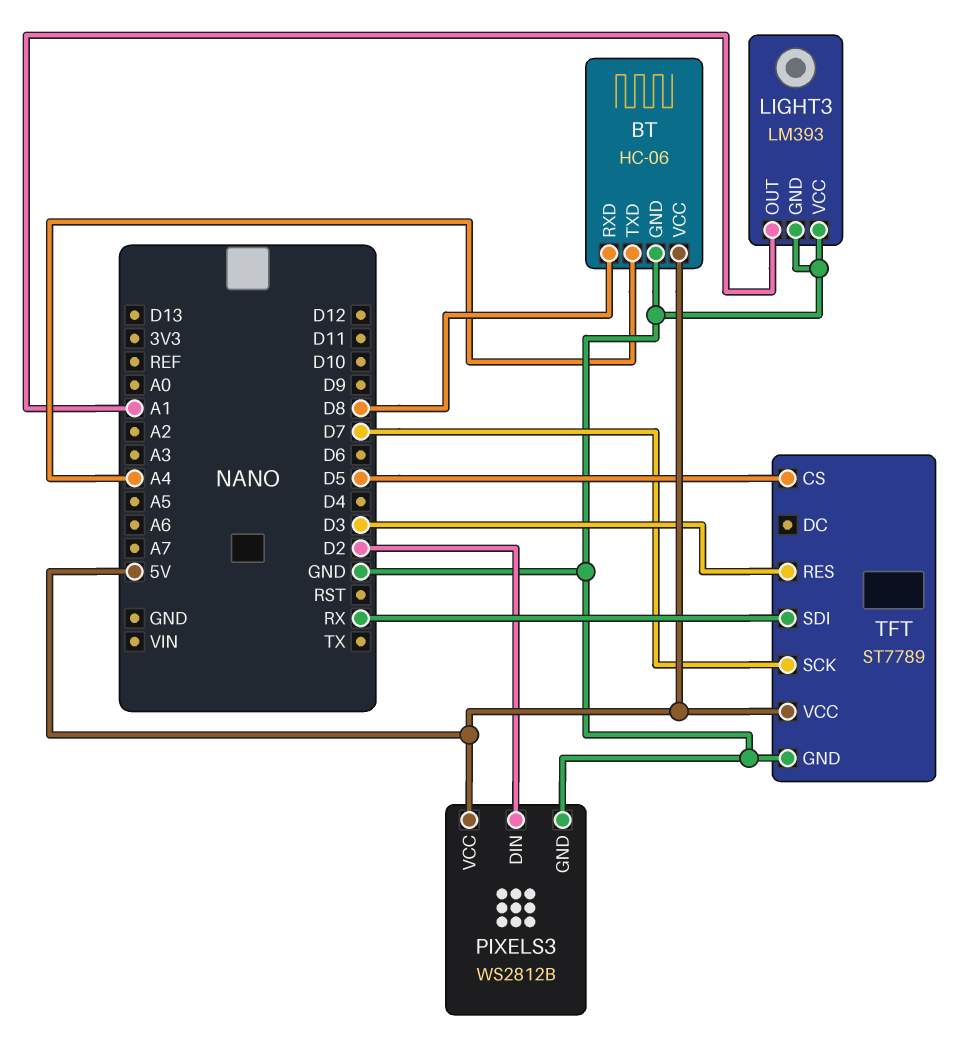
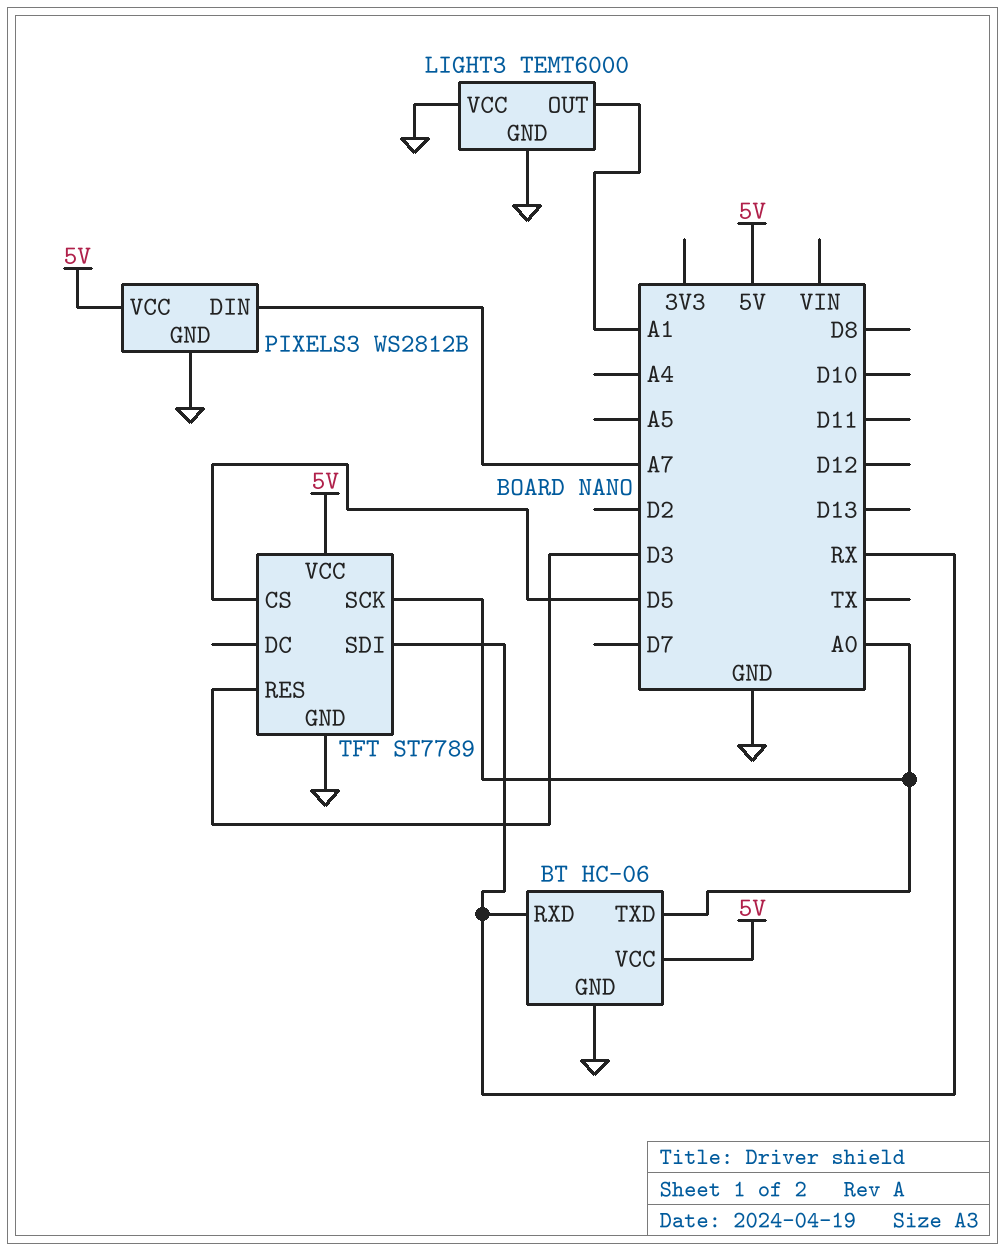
BT pin RXD: D8 -> RX
BT pin TXD: A4 -> A0
LIGHT3: LM393 -> TEMT6000
PIXELS3 pin DIN: D2 -> A7
TFT pin SCK: D7 -> A0

